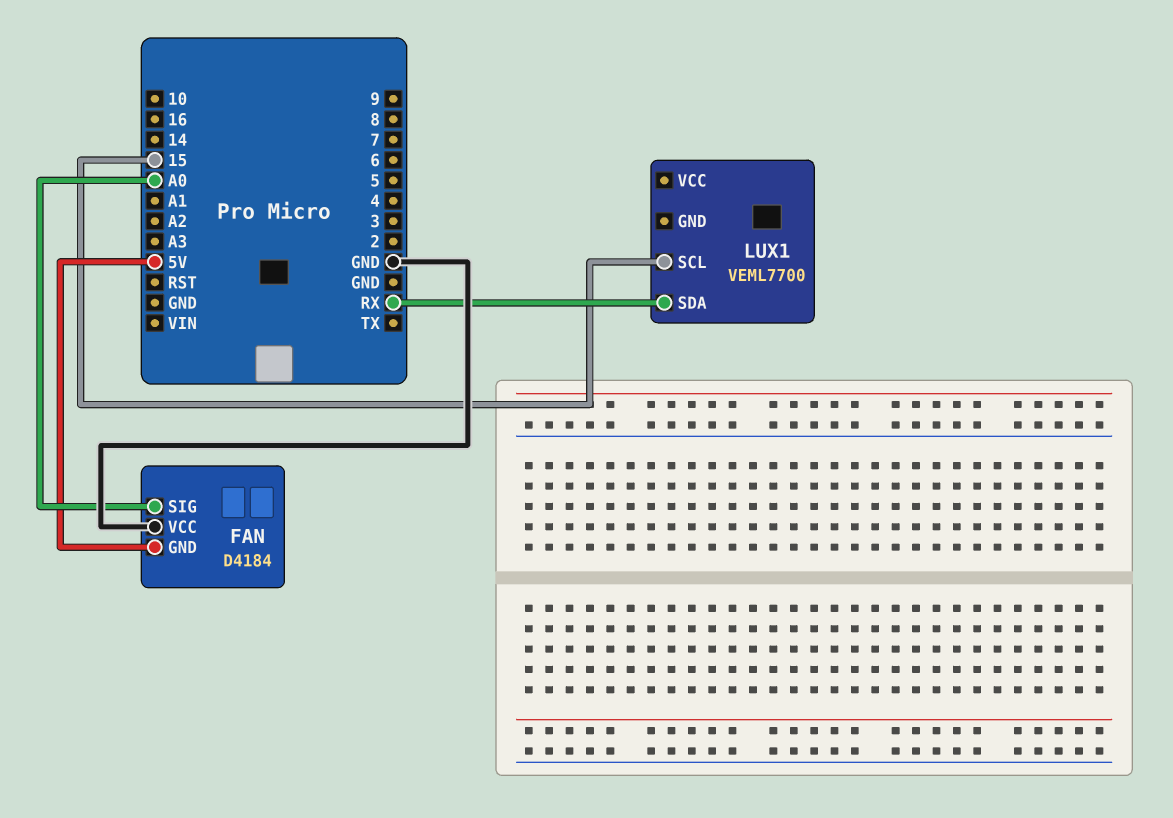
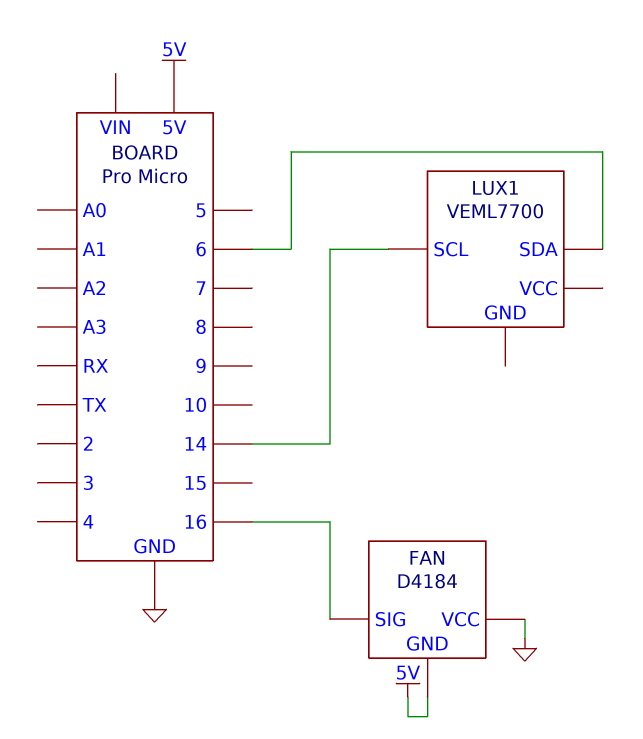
FAN pin SIG: A0 -> 16
LUX1 pin SCL: 15 -> 14
LUX1 pin SDA: RX -> 6

